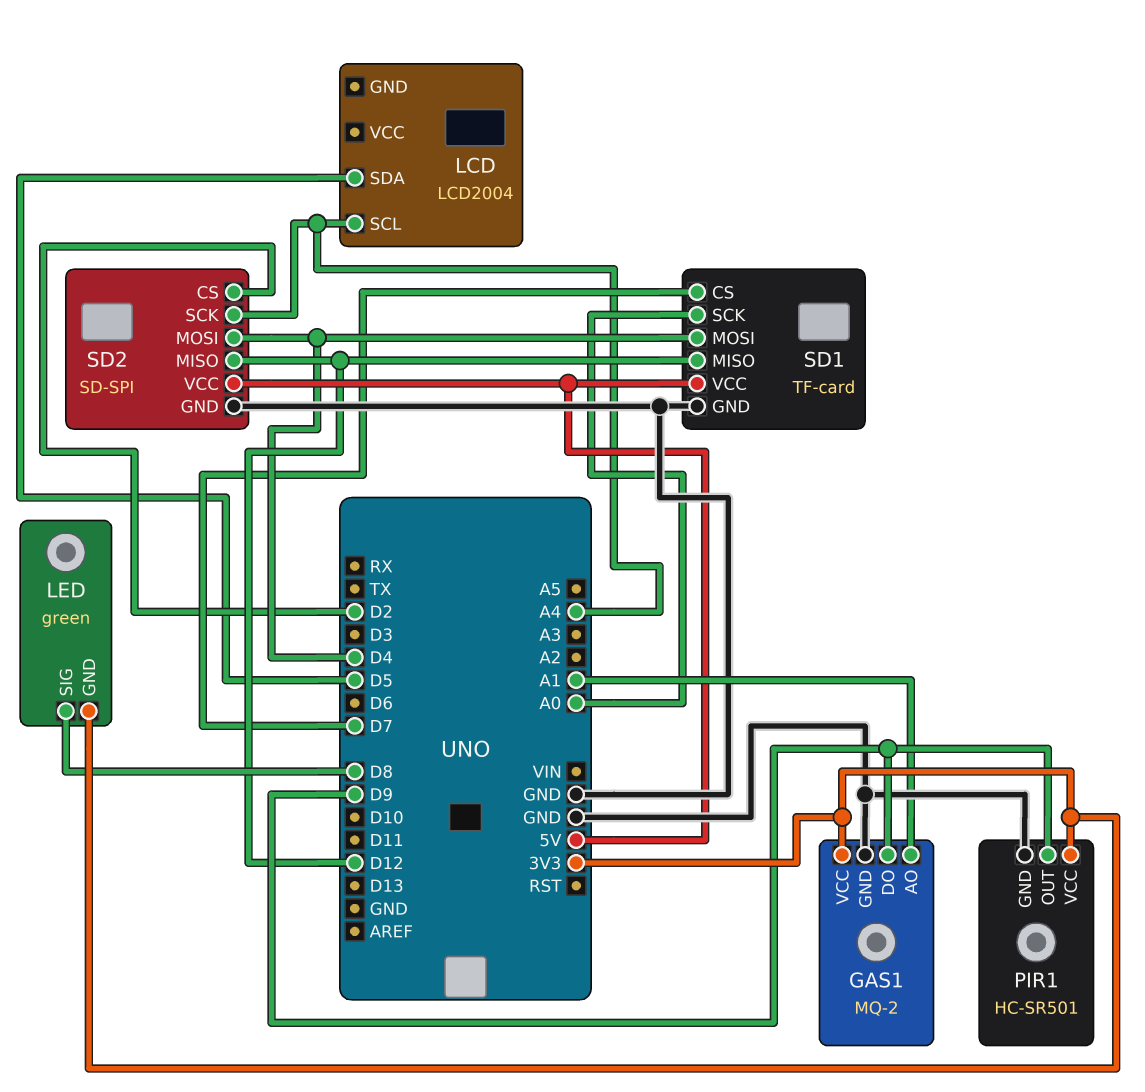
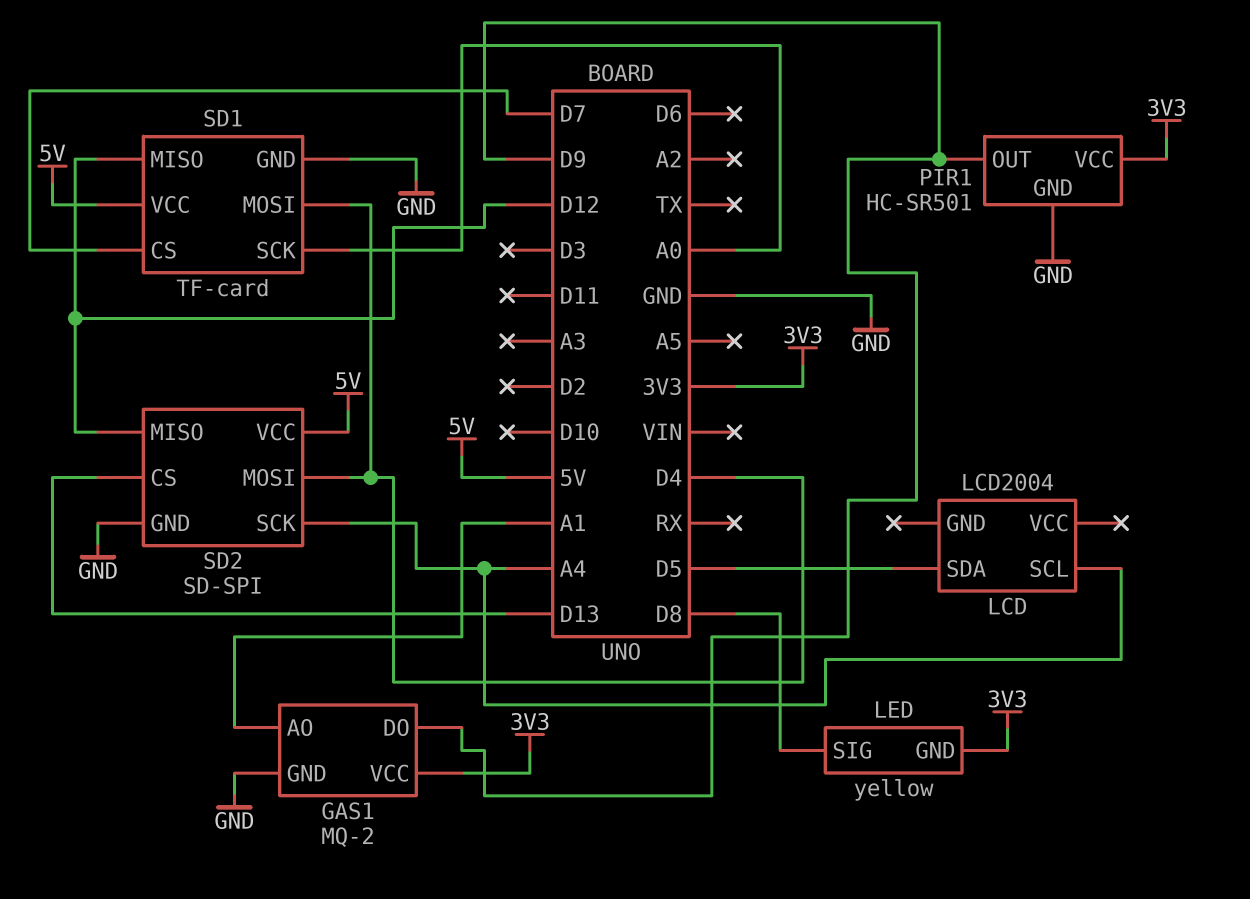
LED: green -> yellow
SD2 pin CS: D2 -> D13

